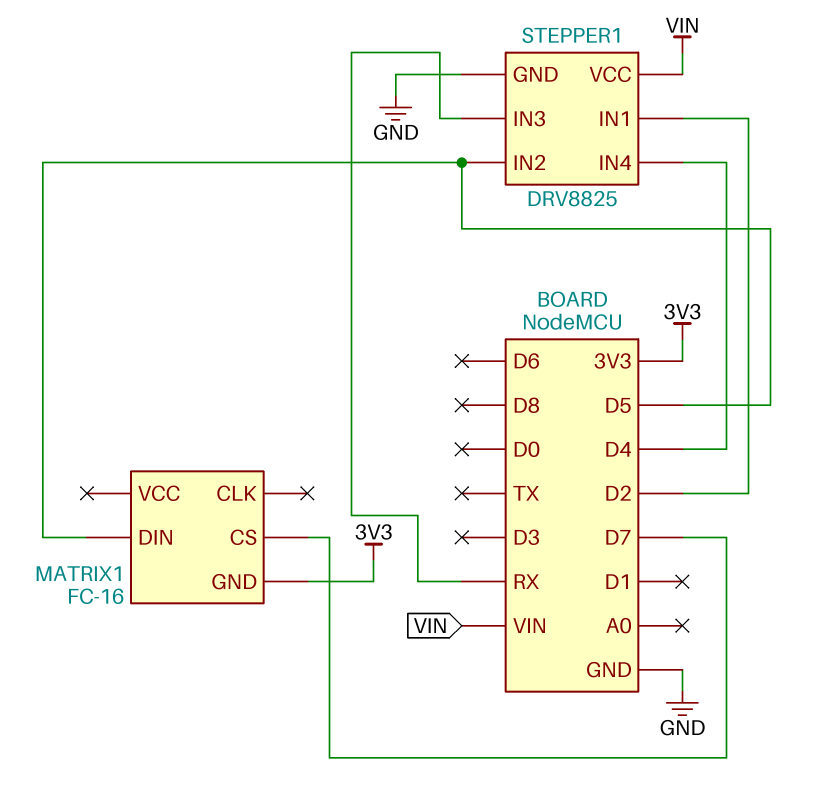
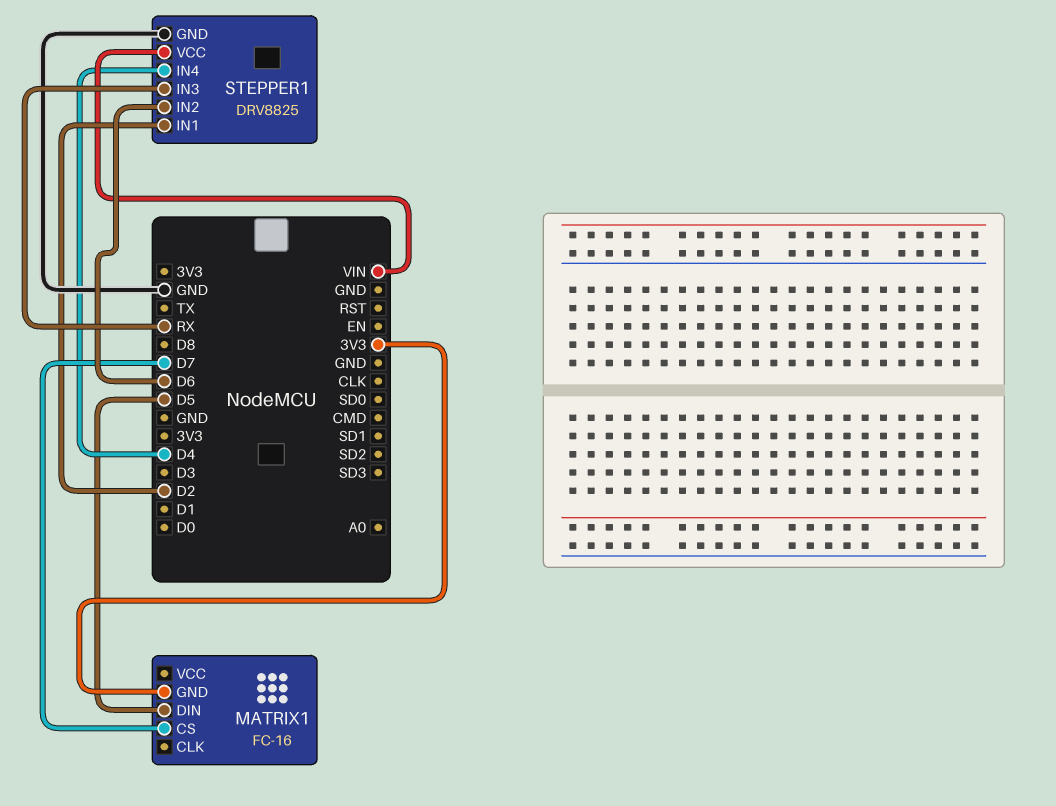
STEPPER1 pin IN2: D5 -> D6

